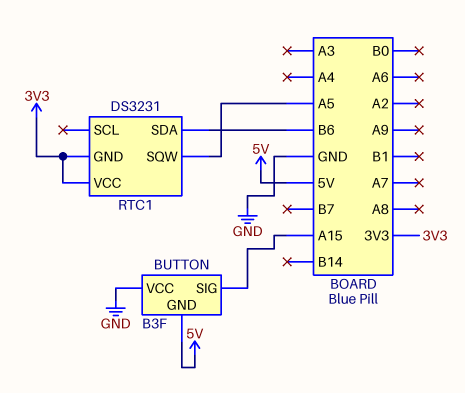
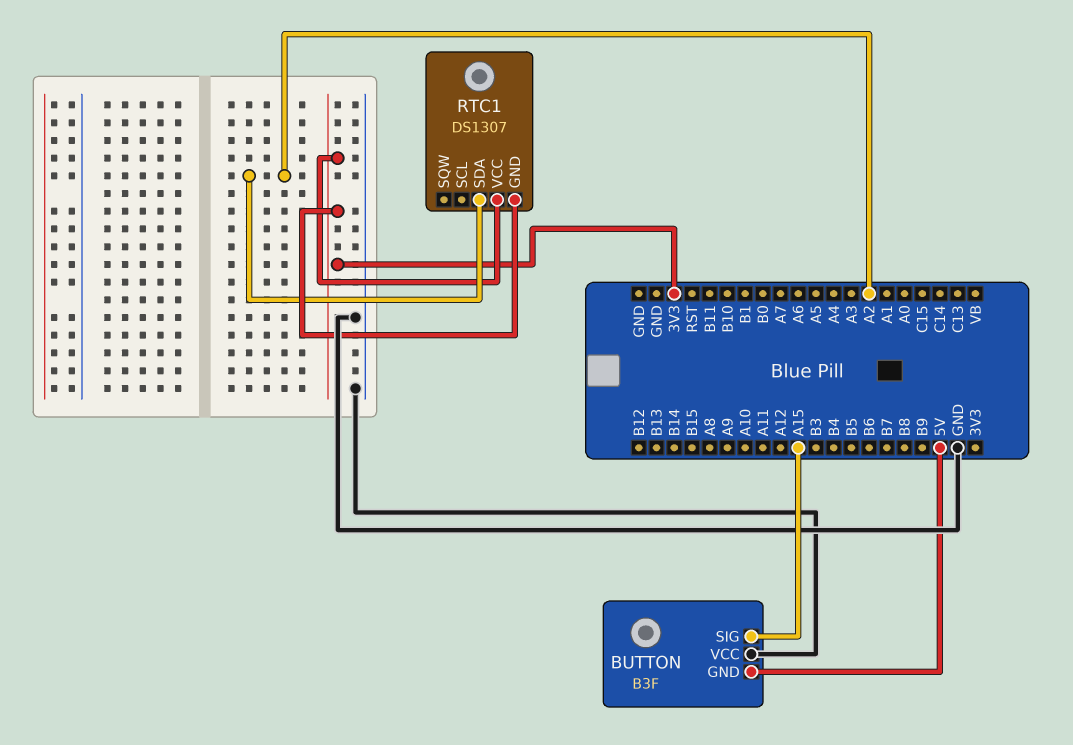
RTC1: DS3231 -> DS1307
RTC1 pin SDA: B6 -> A2
RTC1 pin SQW: A5 -> none

